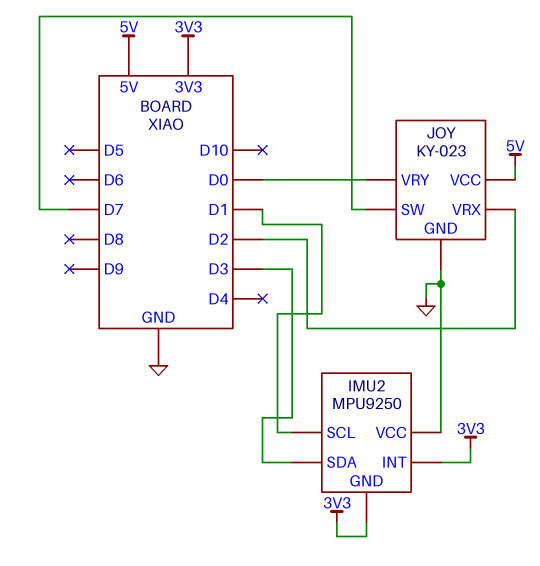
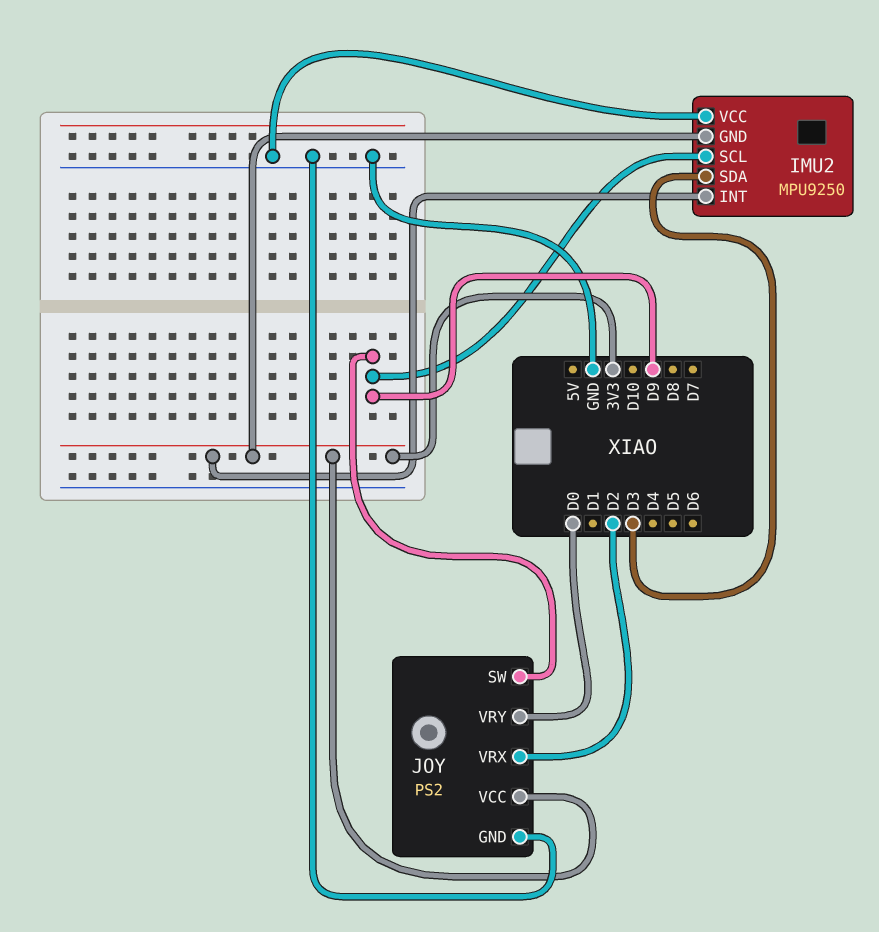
IMU2 pin SCL: D1 -> D9
JOY: KY-023 -> PS2
JOY pin SW: D7 -> D9
JOY pin VCC: 5V -> 3V3

